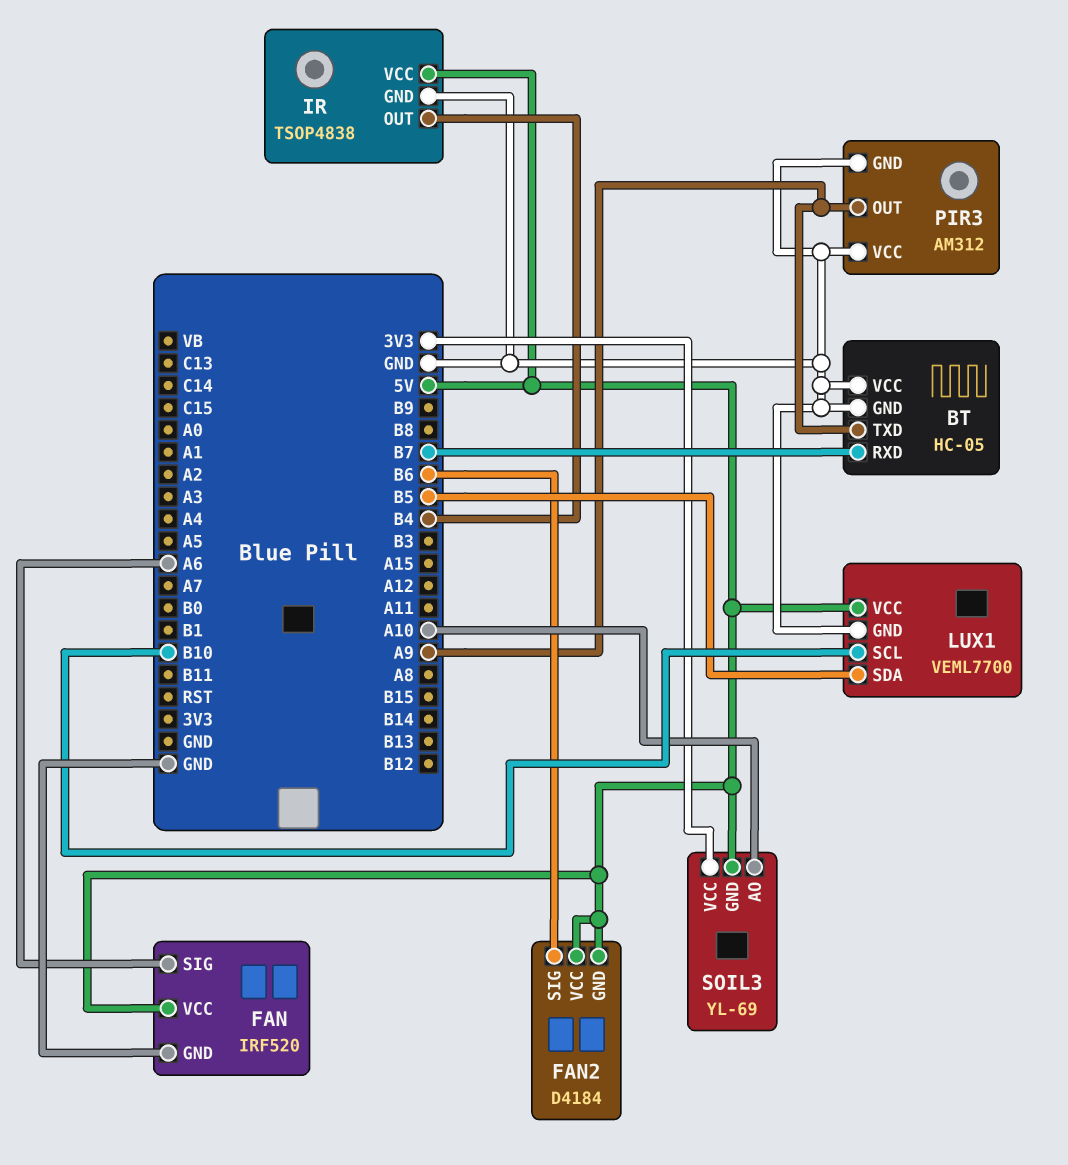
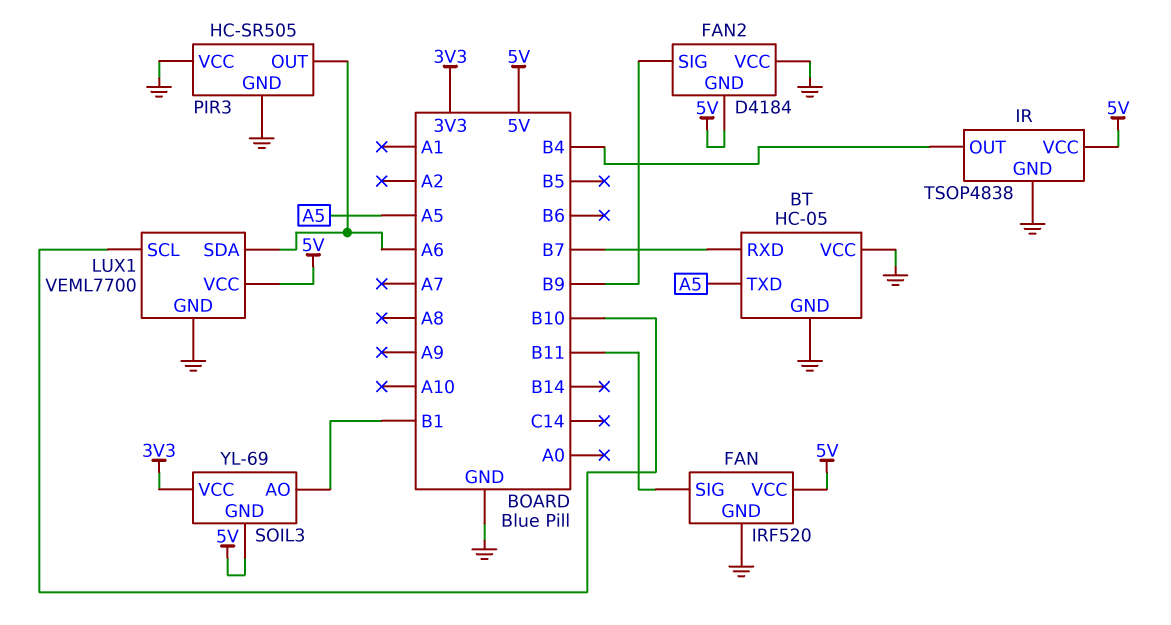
BT pin TXD: A9 -> A5
FAN pin SIG: A6 -> B11
FAN2 pin SIG: B6 -> B9
FAN2 pin VCC: 5V -> GND
LUX1 pin SDA: B5 -> A6
PIR3: AM312 -> HC-SR505
PIR3 pin OUT: A9 -> A6
SOIL3 pin AO: A10 -> B1

